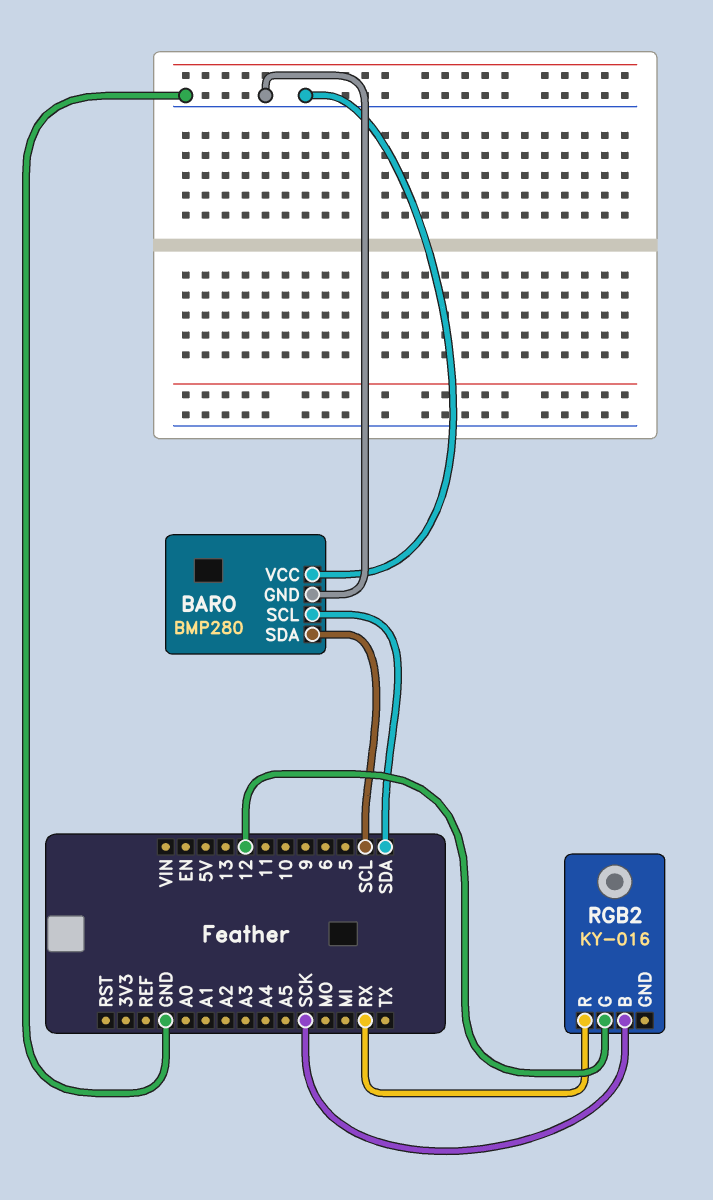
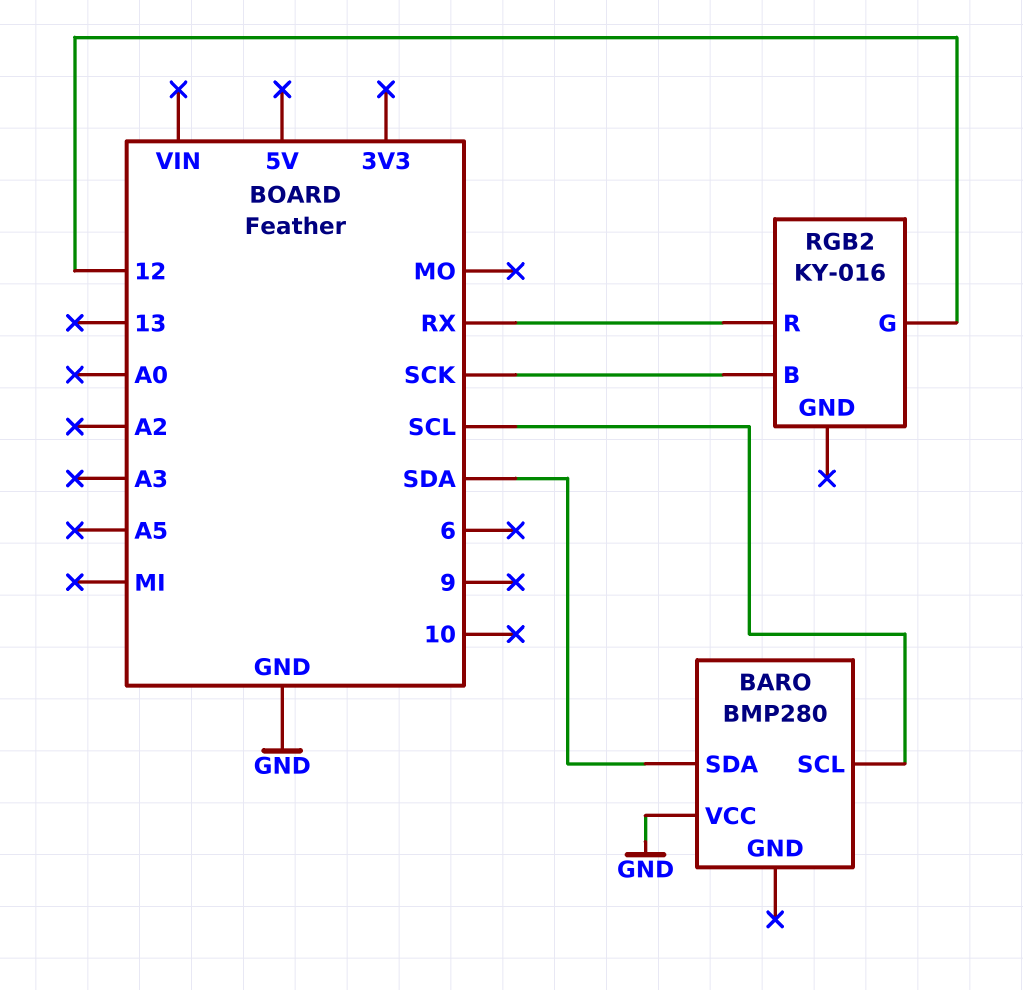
BARO pin GND: GND -> none
BARO pin SCL: SDA -> SCL
BARO pin SDA: SCL -> SDA

